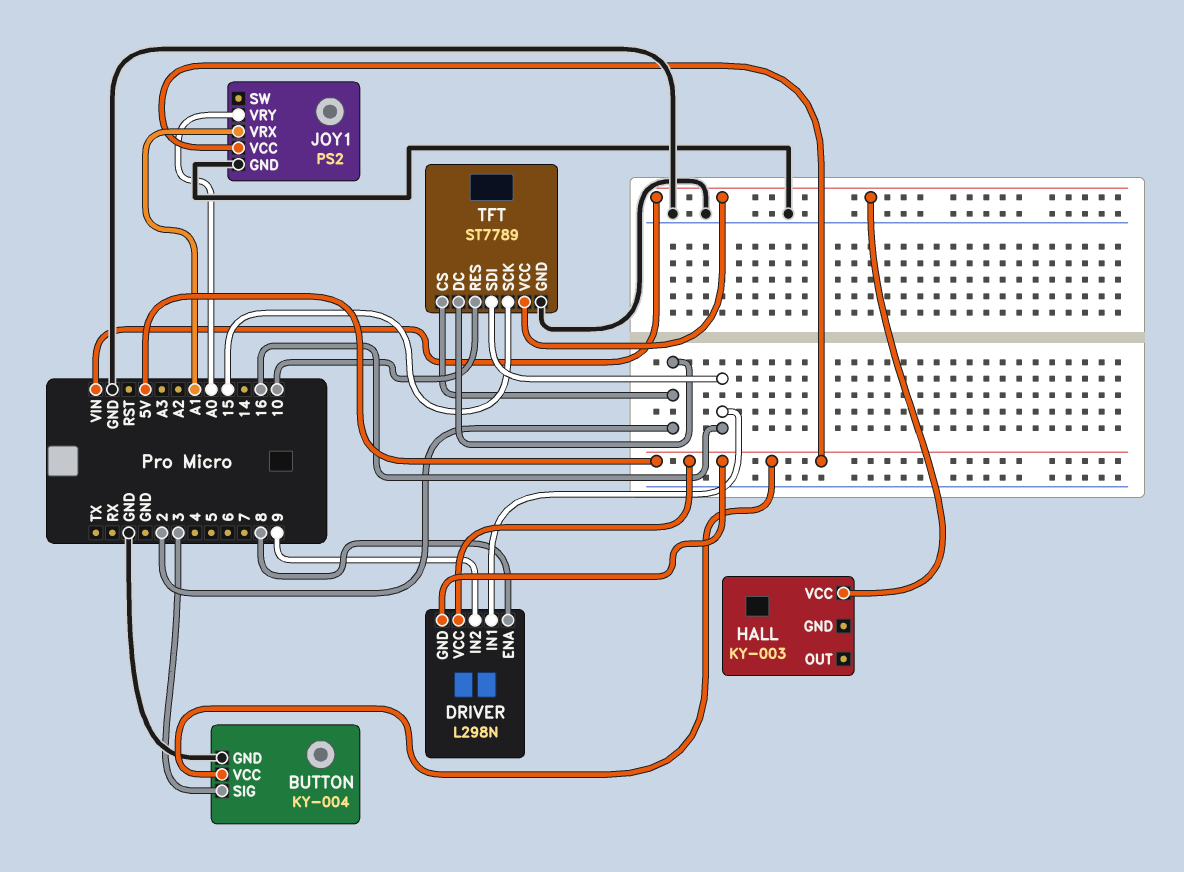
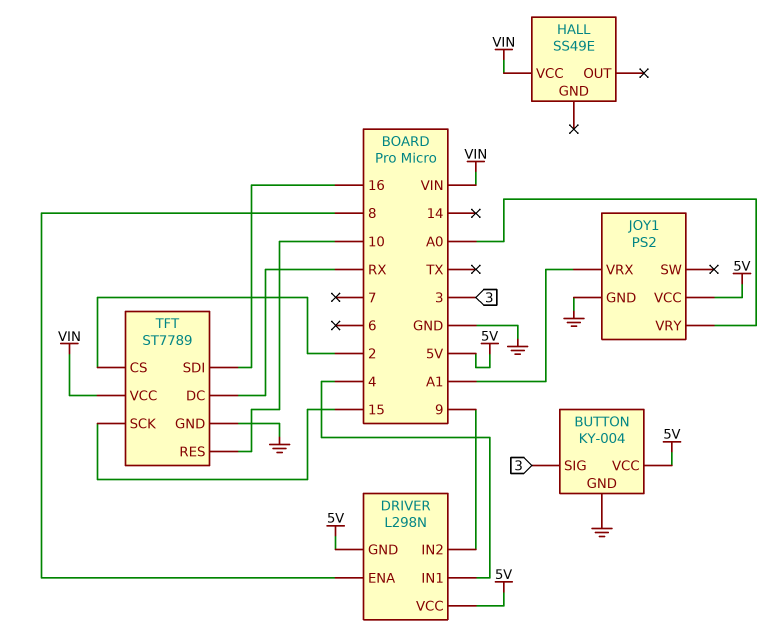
DRIVER pin IN1: 16 -> 4
HALL: KY-003 -> SS49E
TFT pin DC: 2 -> RX

